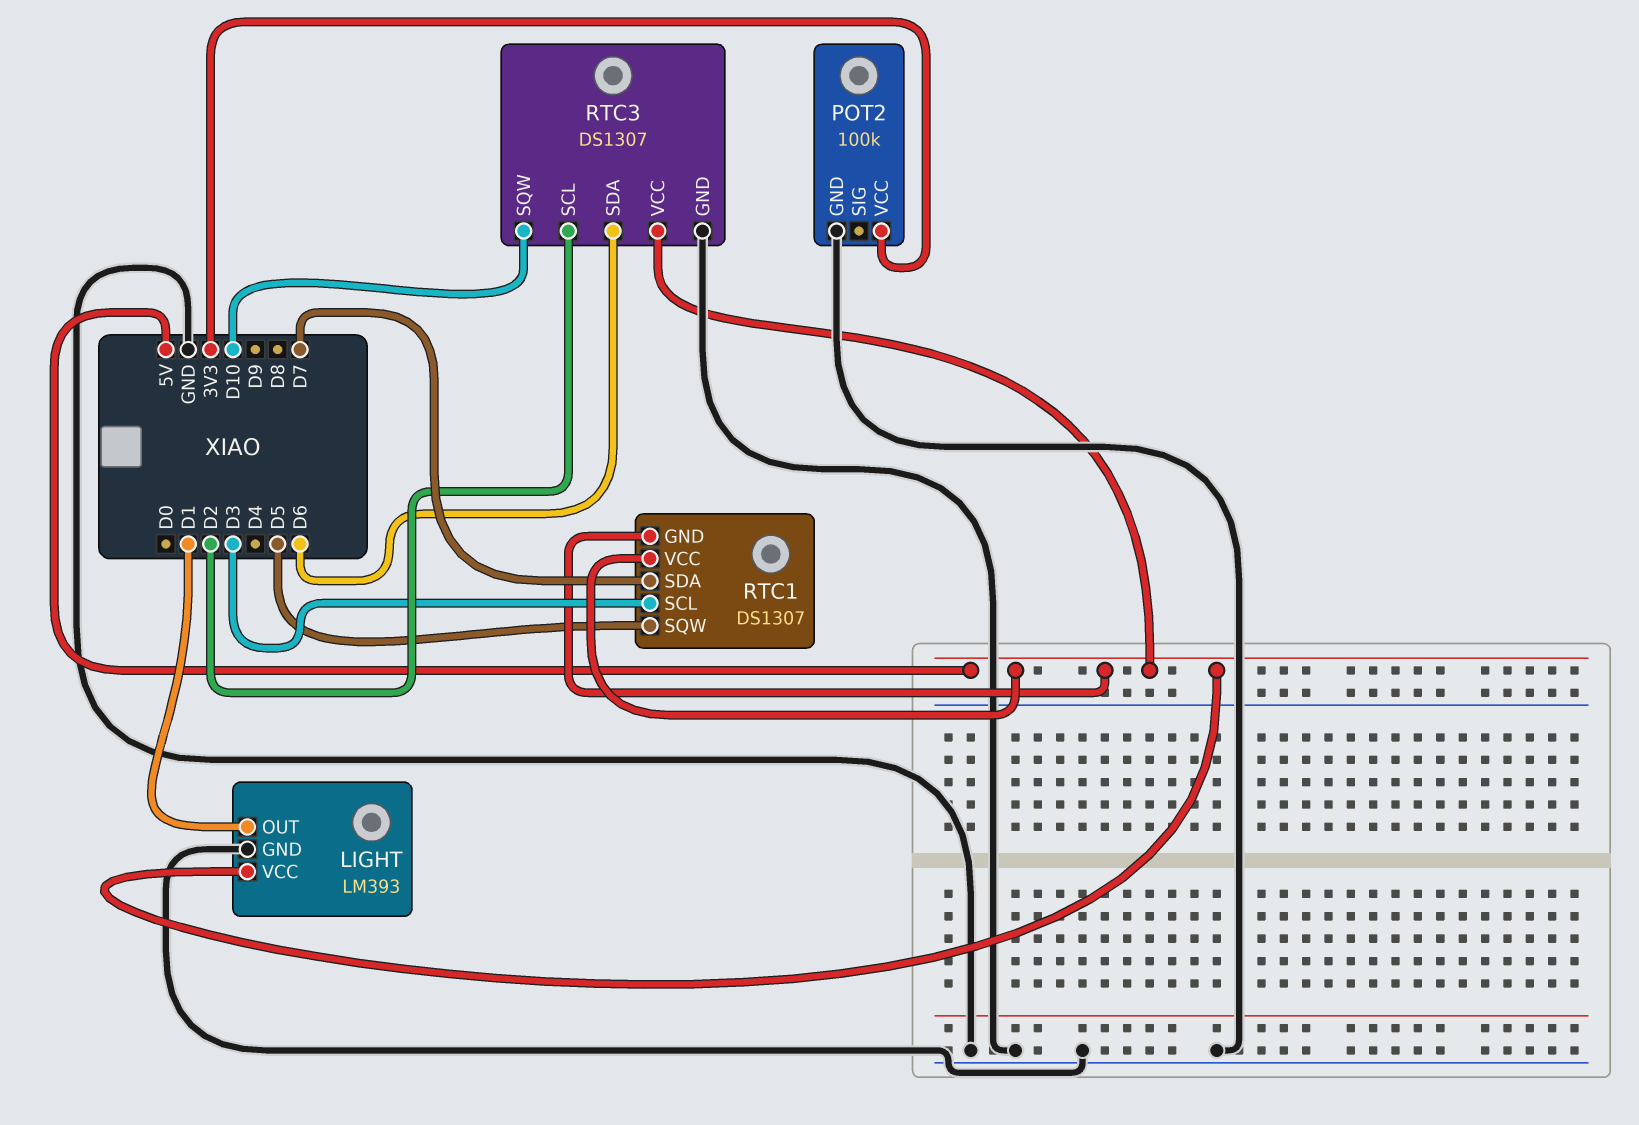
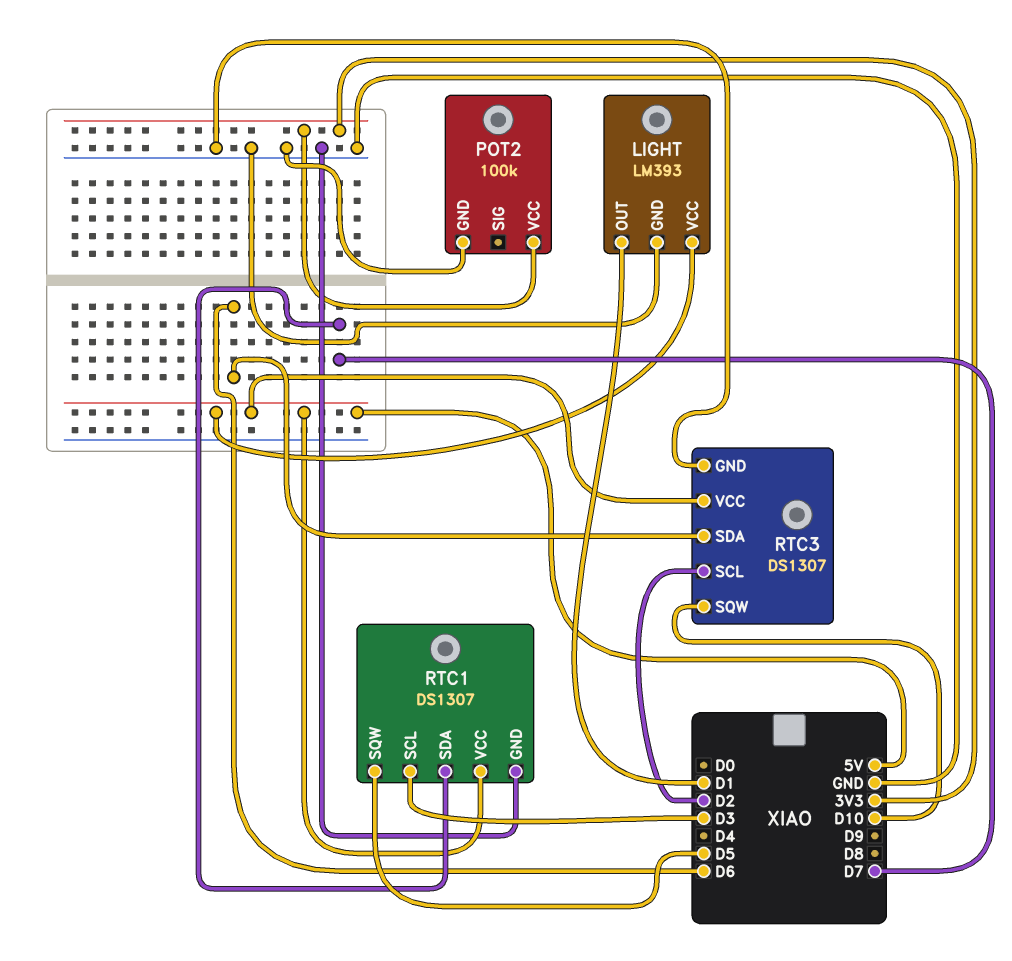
RTC1 pin GND: 5V -> GND

